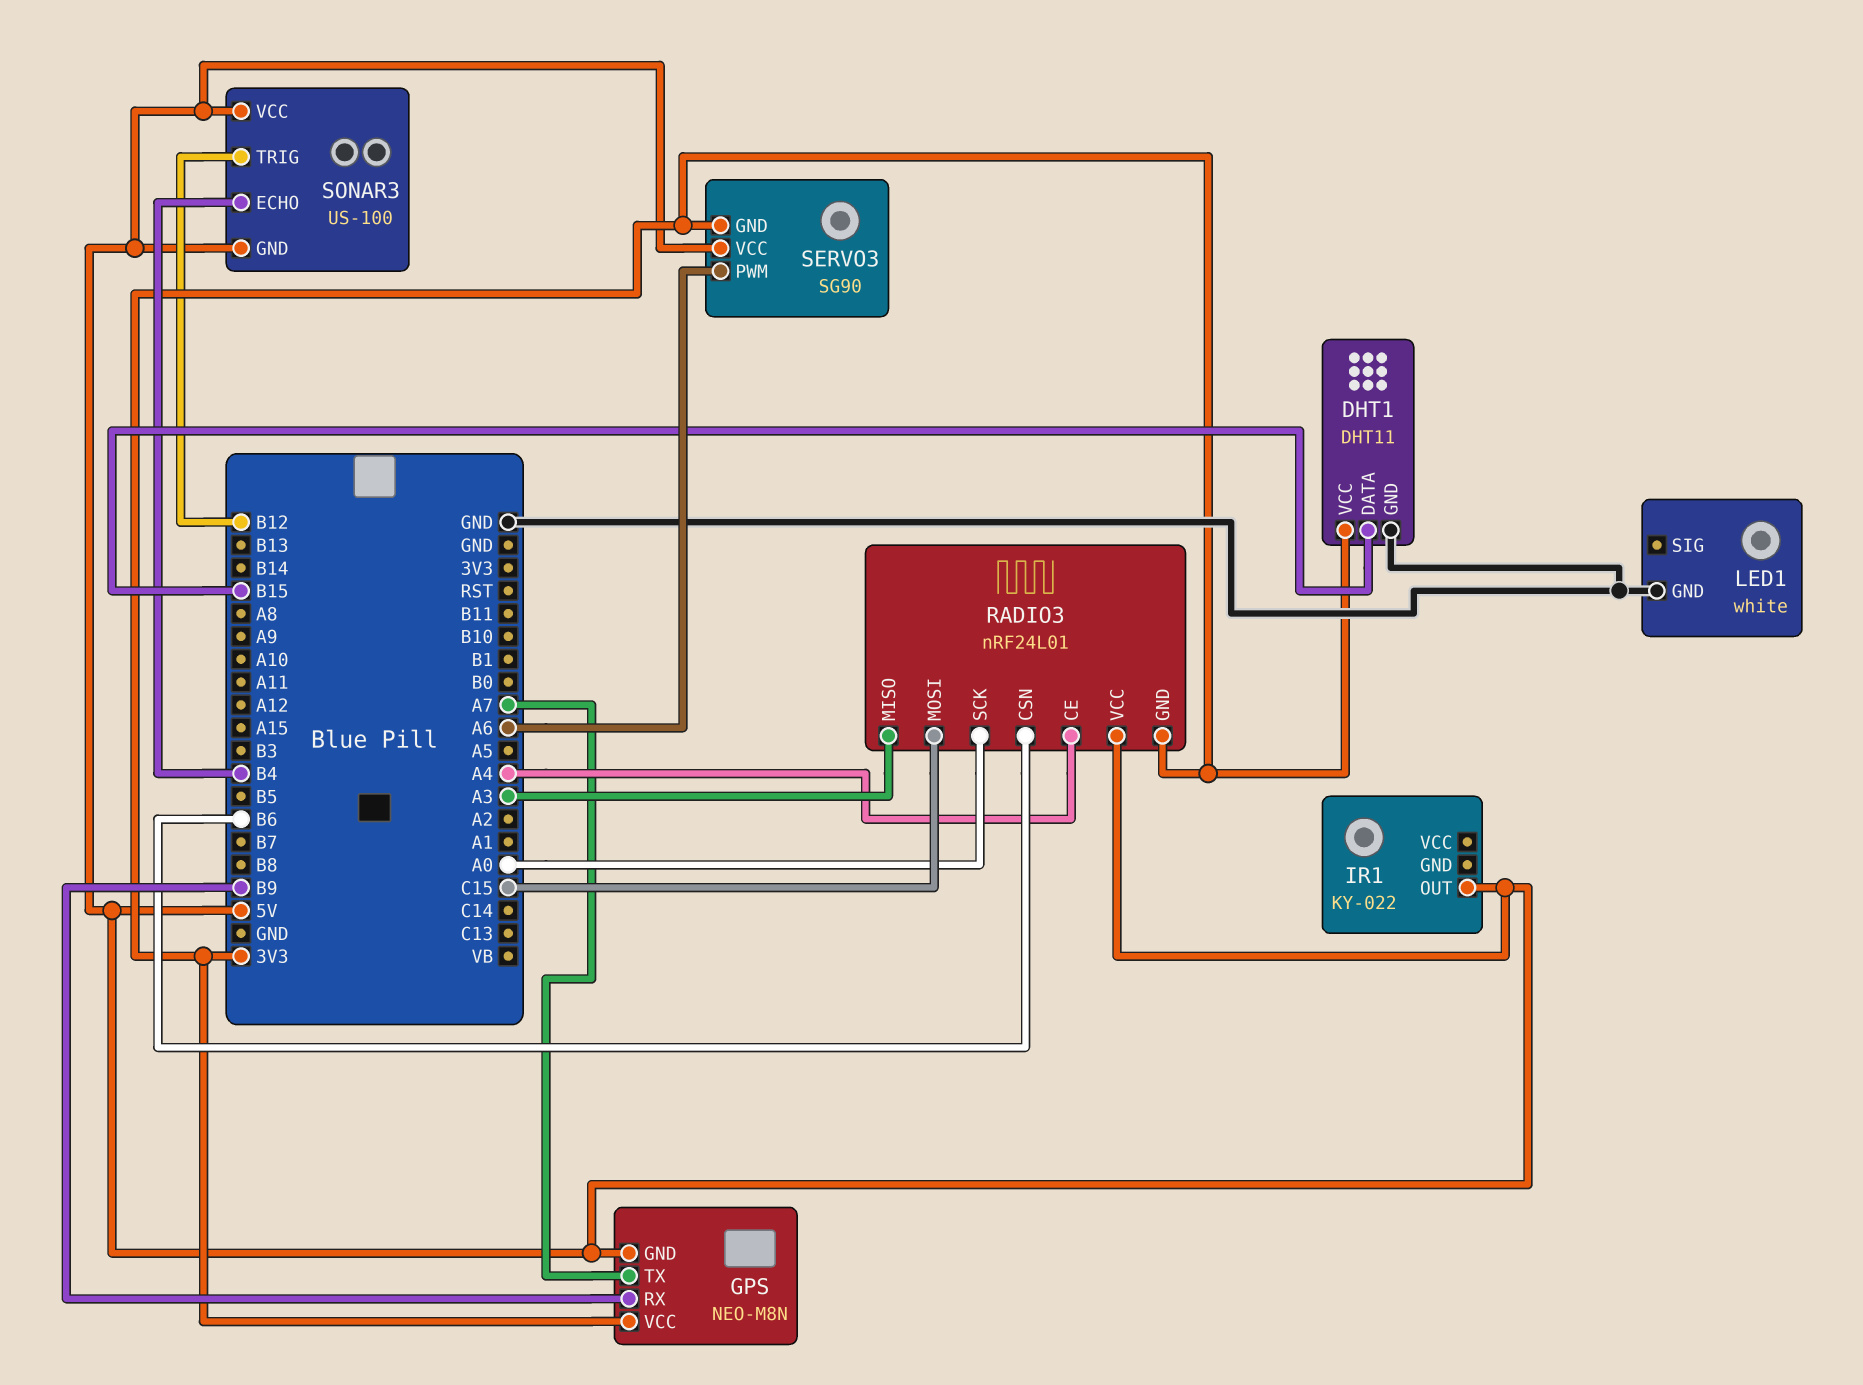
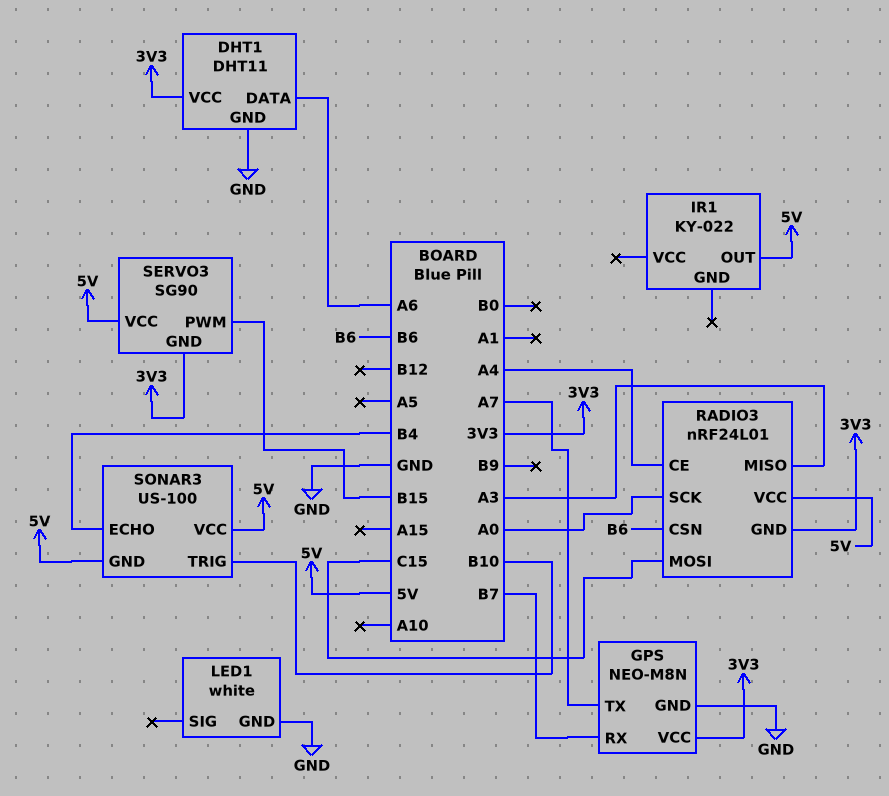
DHT1 pin DATA: B15 -> A6
GPS pin GND: 5V -> GND
GPS pin RX: B9 -> B7
SERVO3 pin PWM: A6 -> B15
SONAR3 pin TRIG: B12 -> B10

